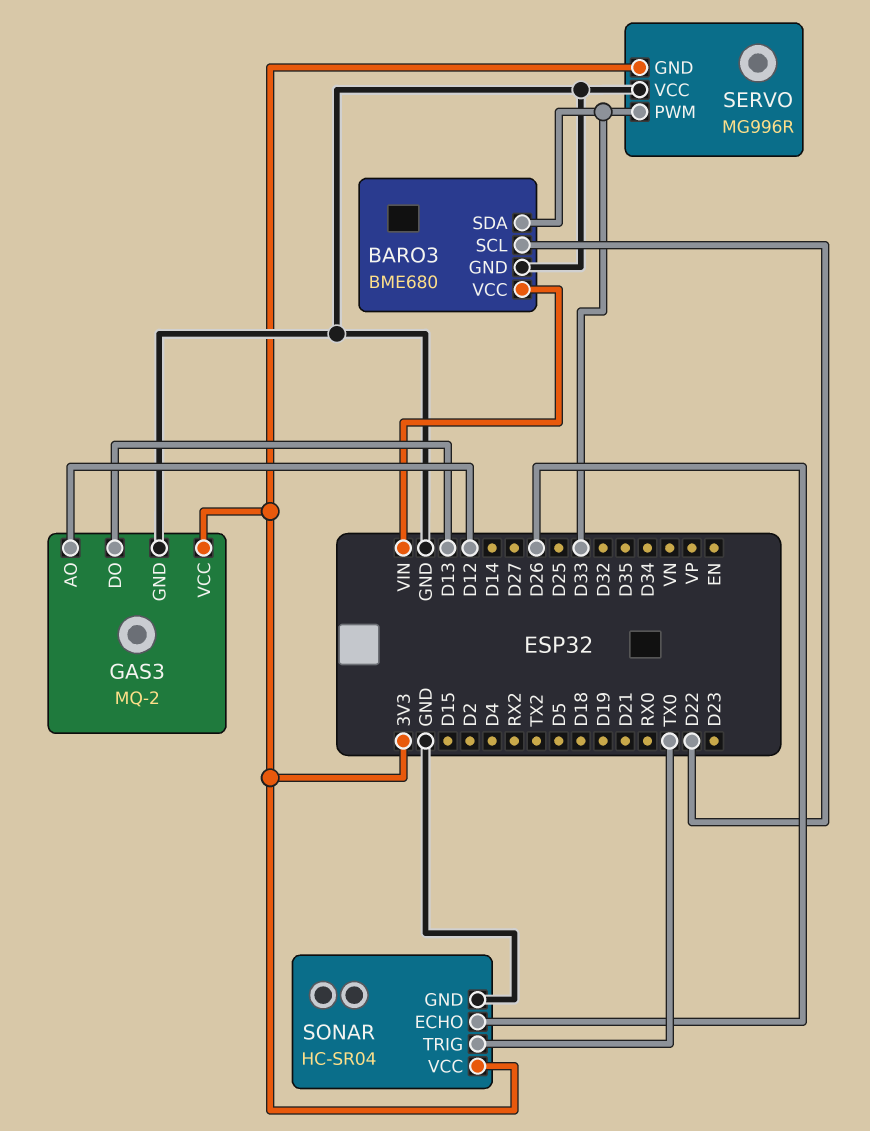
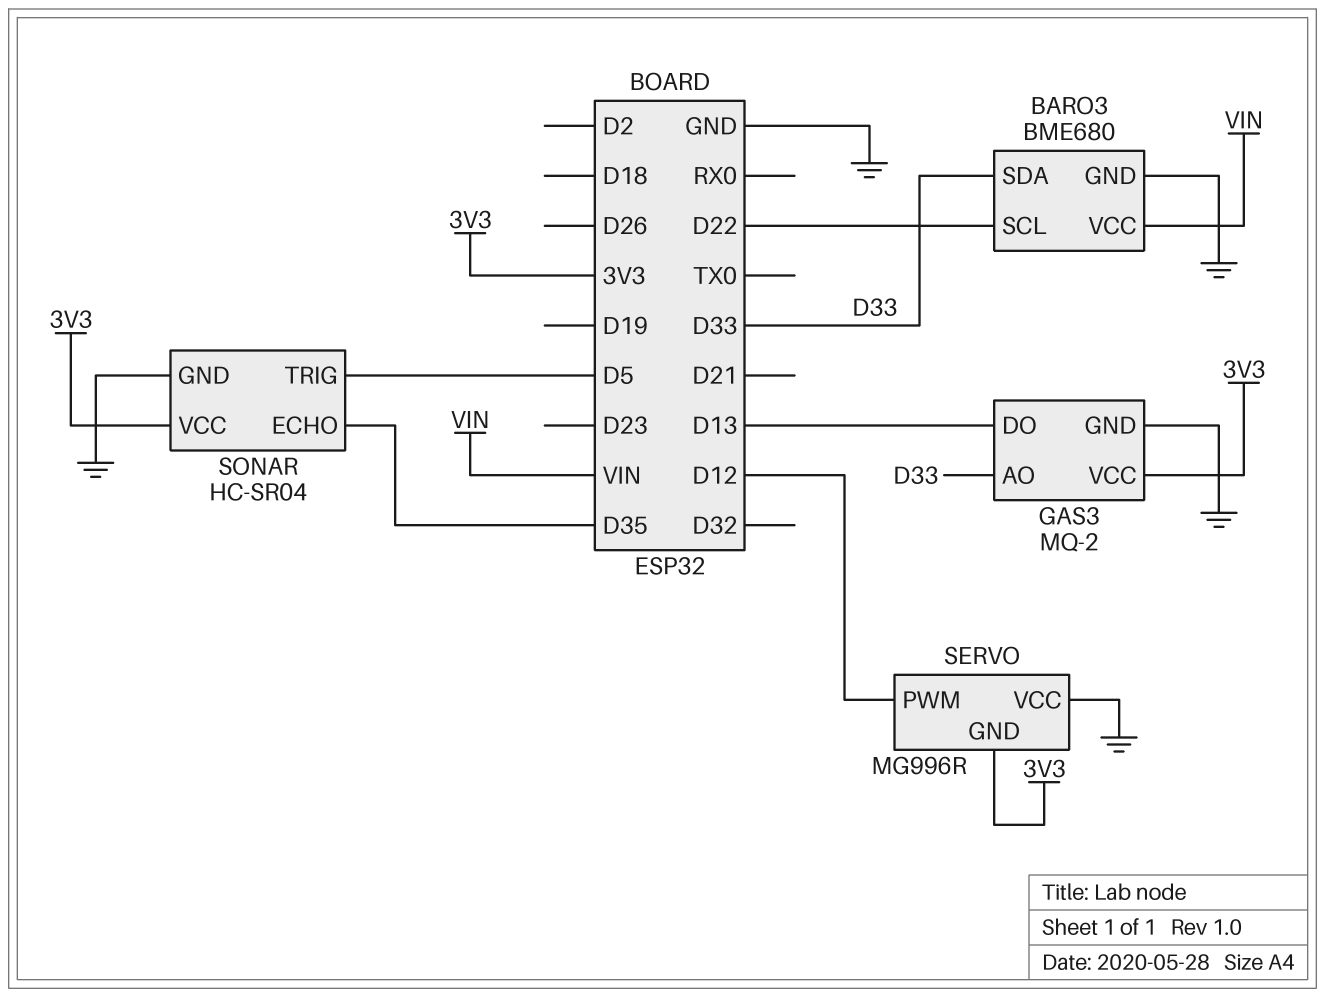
GAS3 pin AO: D12 -> D33
SERVO pin PWM: D33 -> D12
SONAR pin ECHO: D26 -> D35
SONAR pin TRIG: TX0 -> D5

